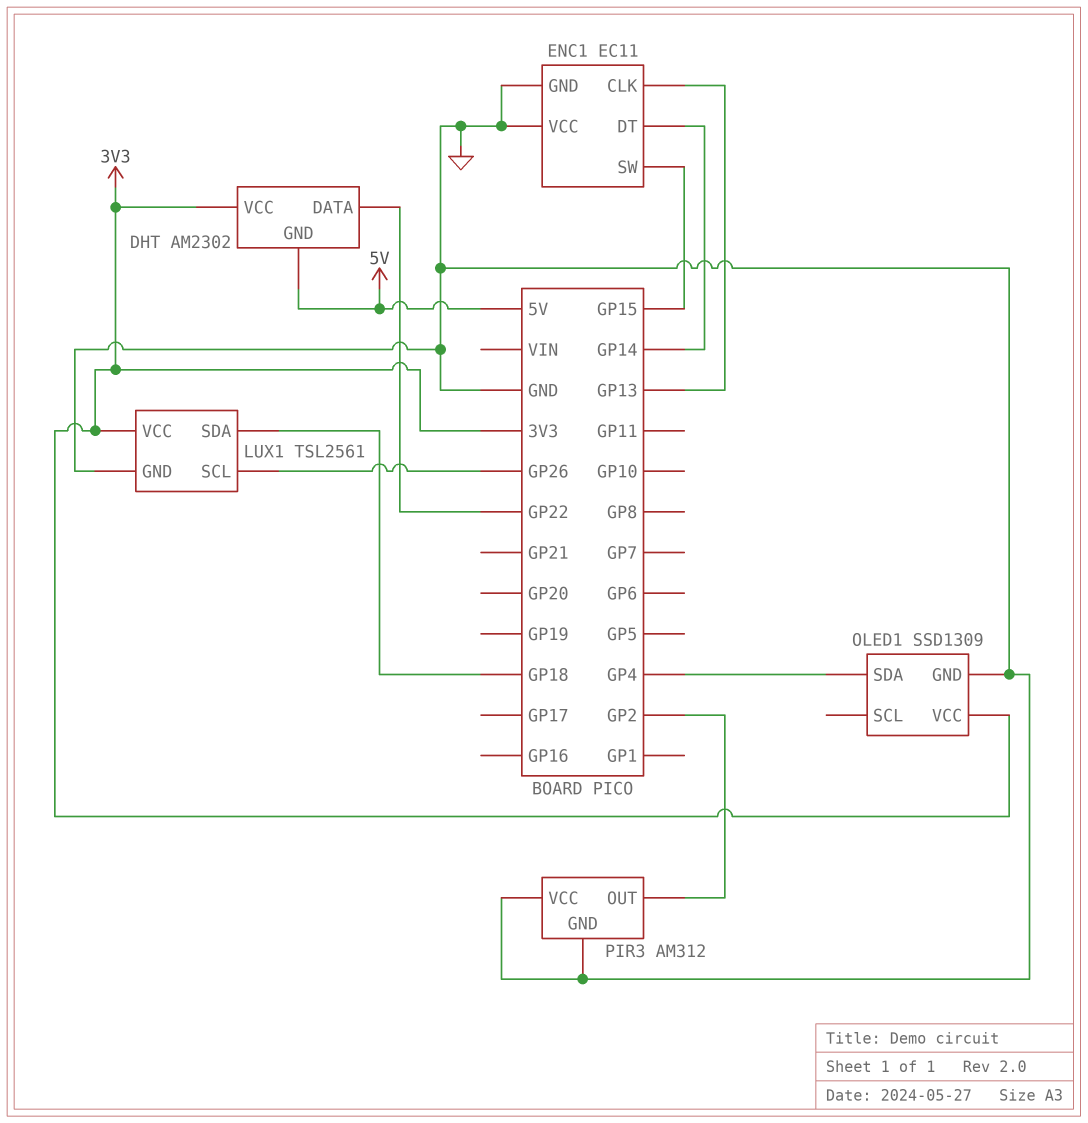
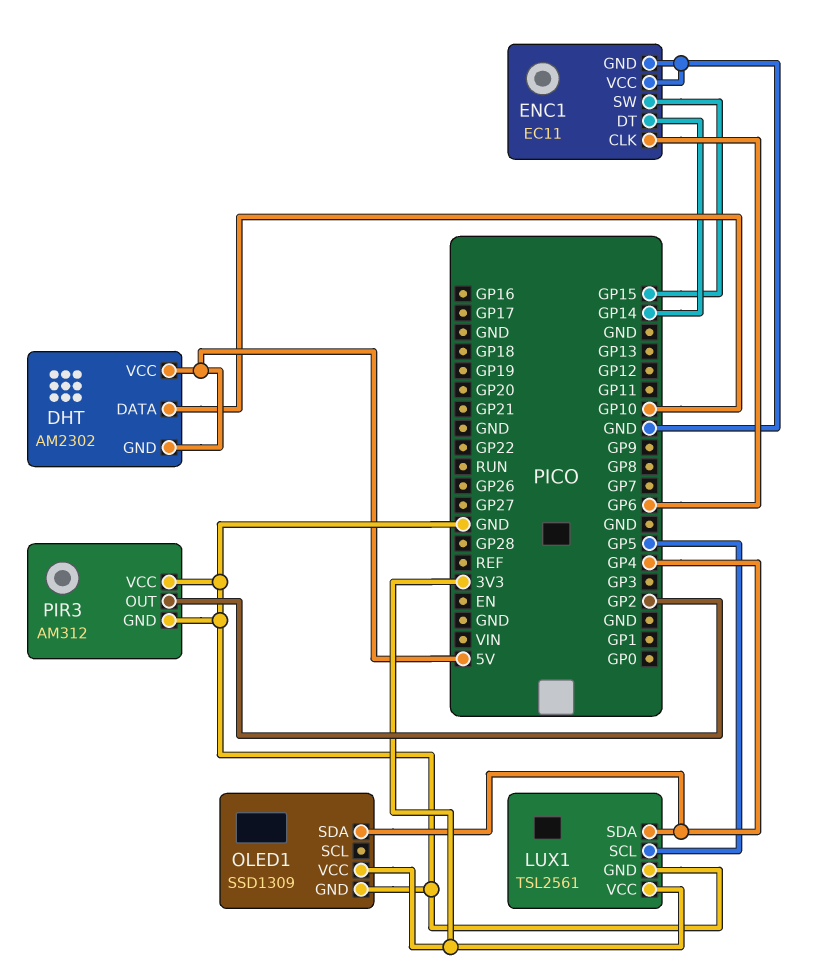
DHT pin DATA: GP22 -> GP10
DHT pin VCC: 3V3 -> 5V
ENC1 pin CLK: GP13 -> GP6
LUX1 pin SCL: GP26 -> GP5
LUX1 pin SDA: GP18 -> GP4

